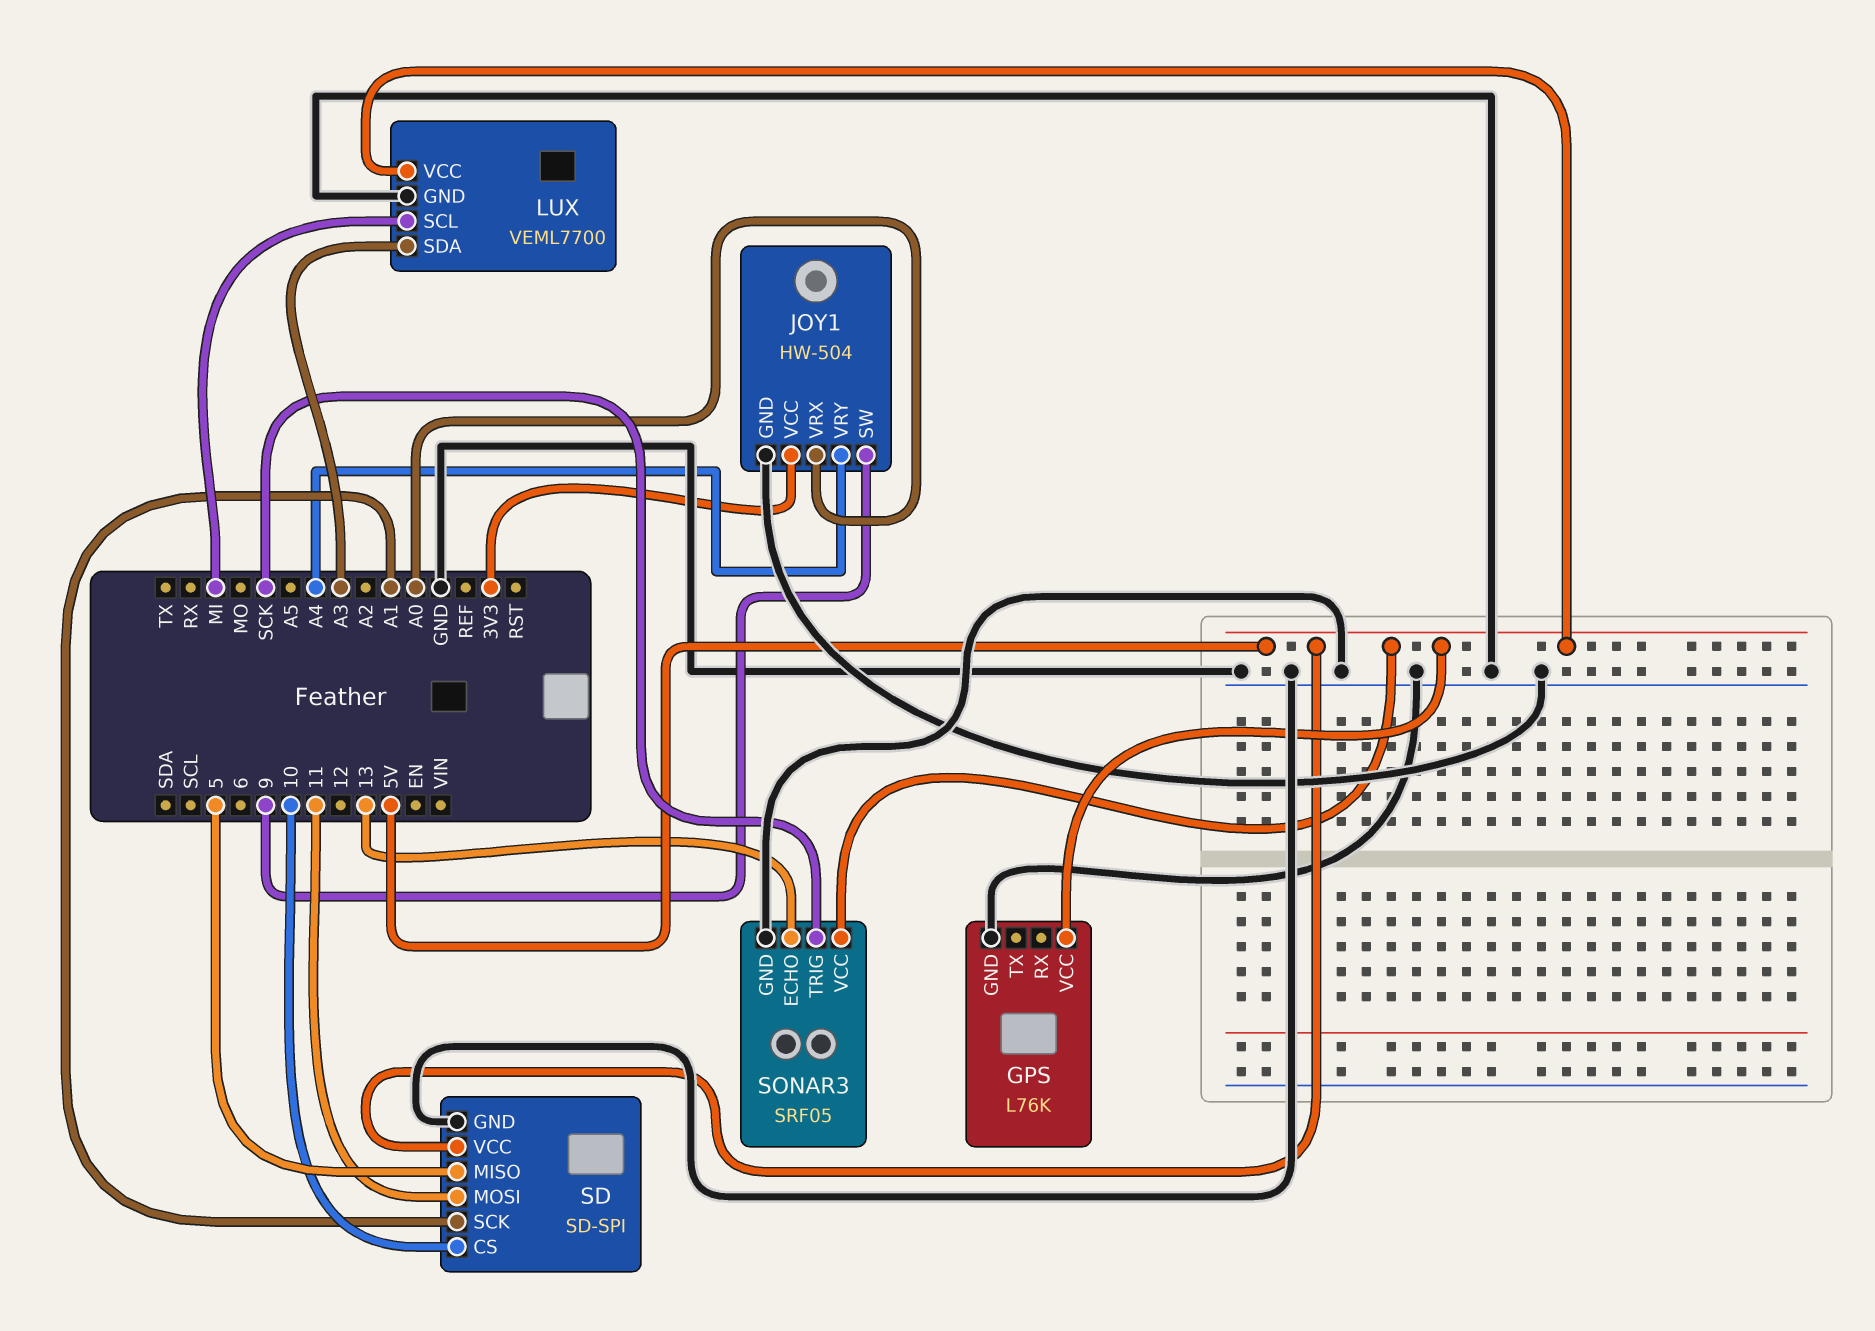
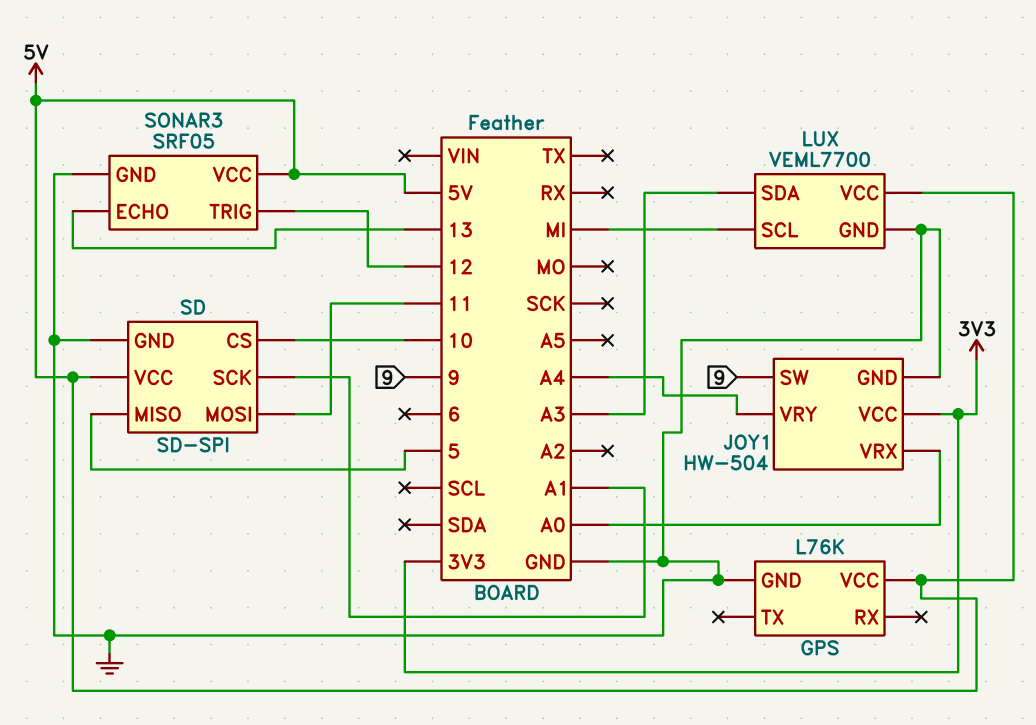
SONAR3 pin TRIG: SCK -> 12

